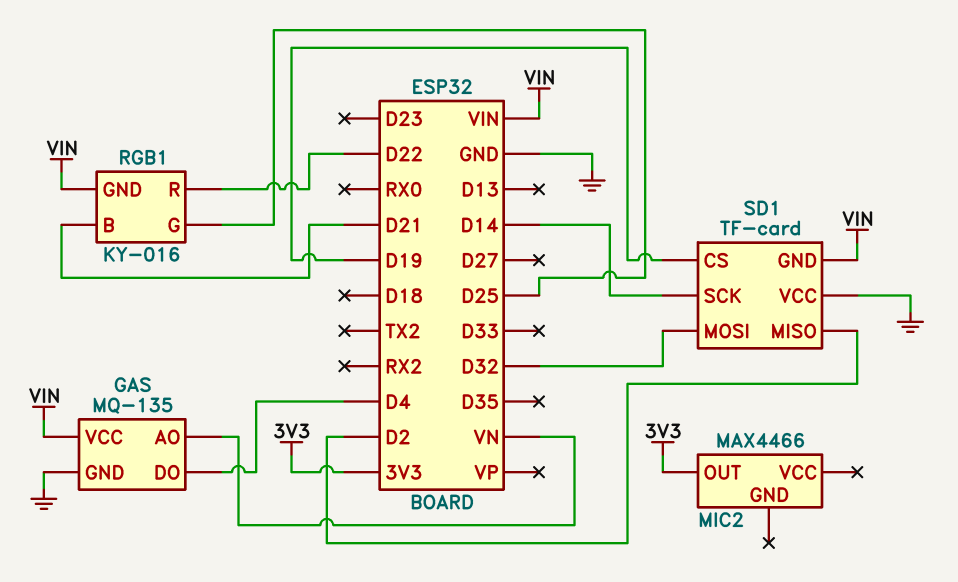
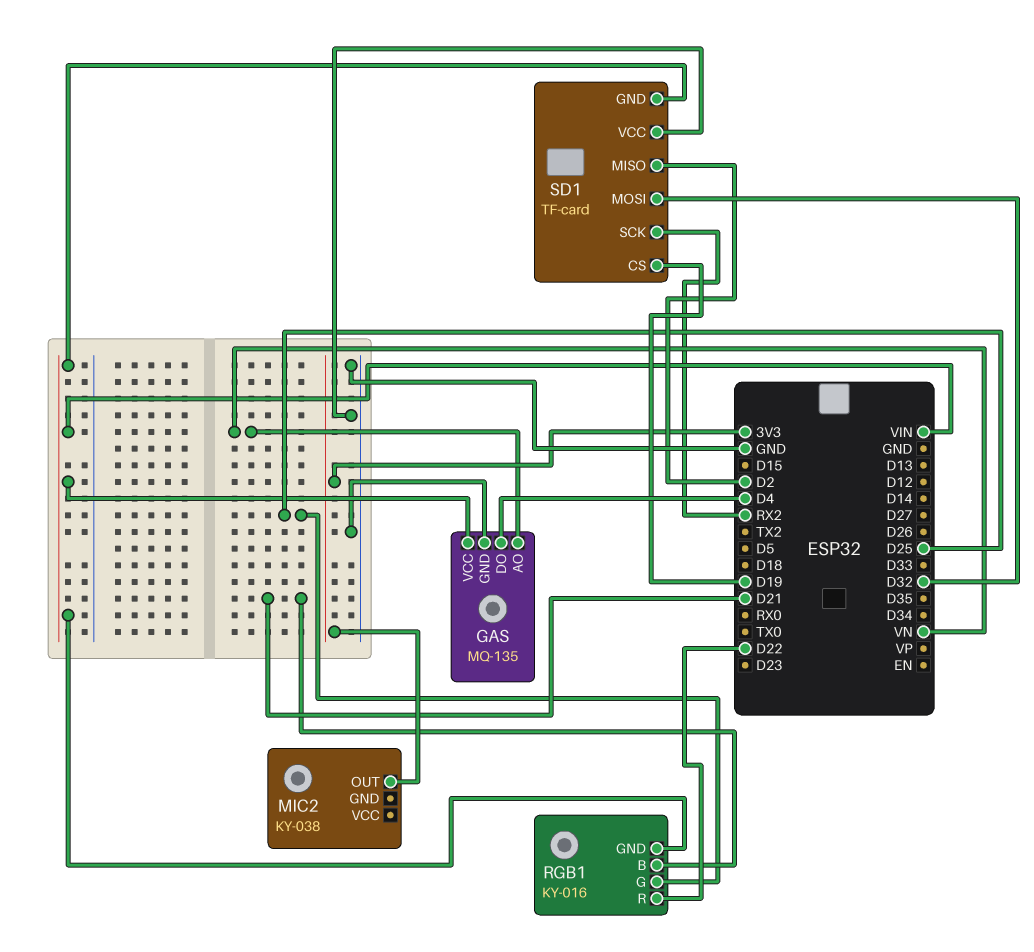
MIC2: MAX4466 -> KY-038
SD1 pin SCK: D14 -> RX2

